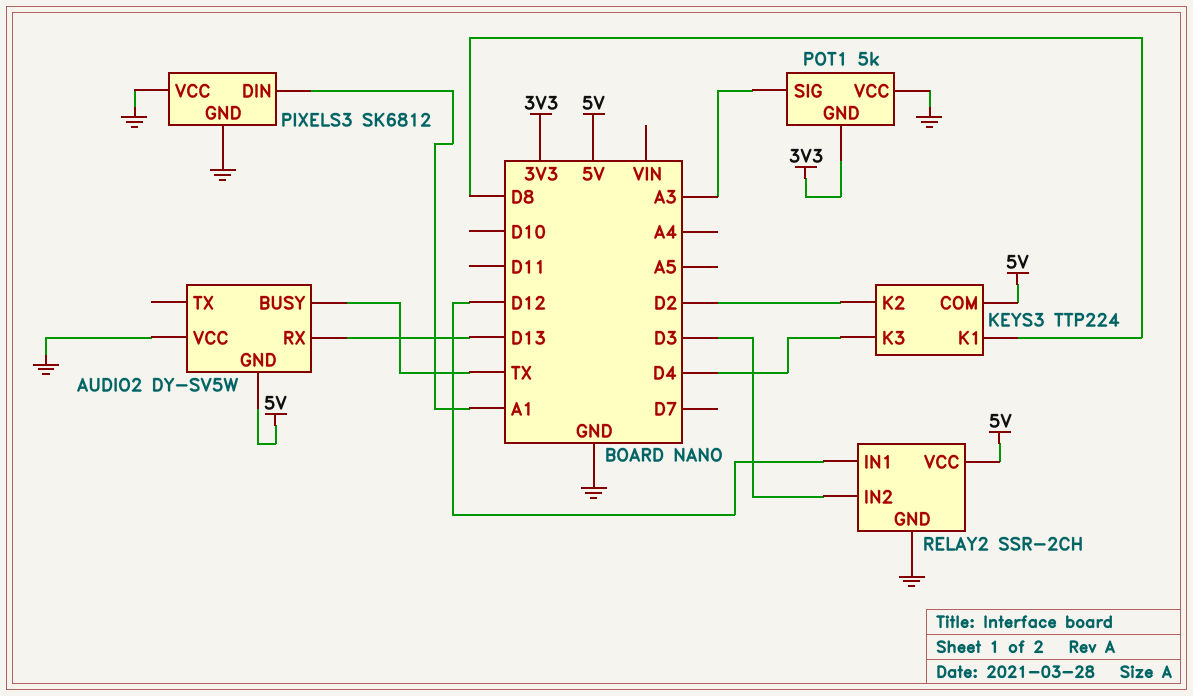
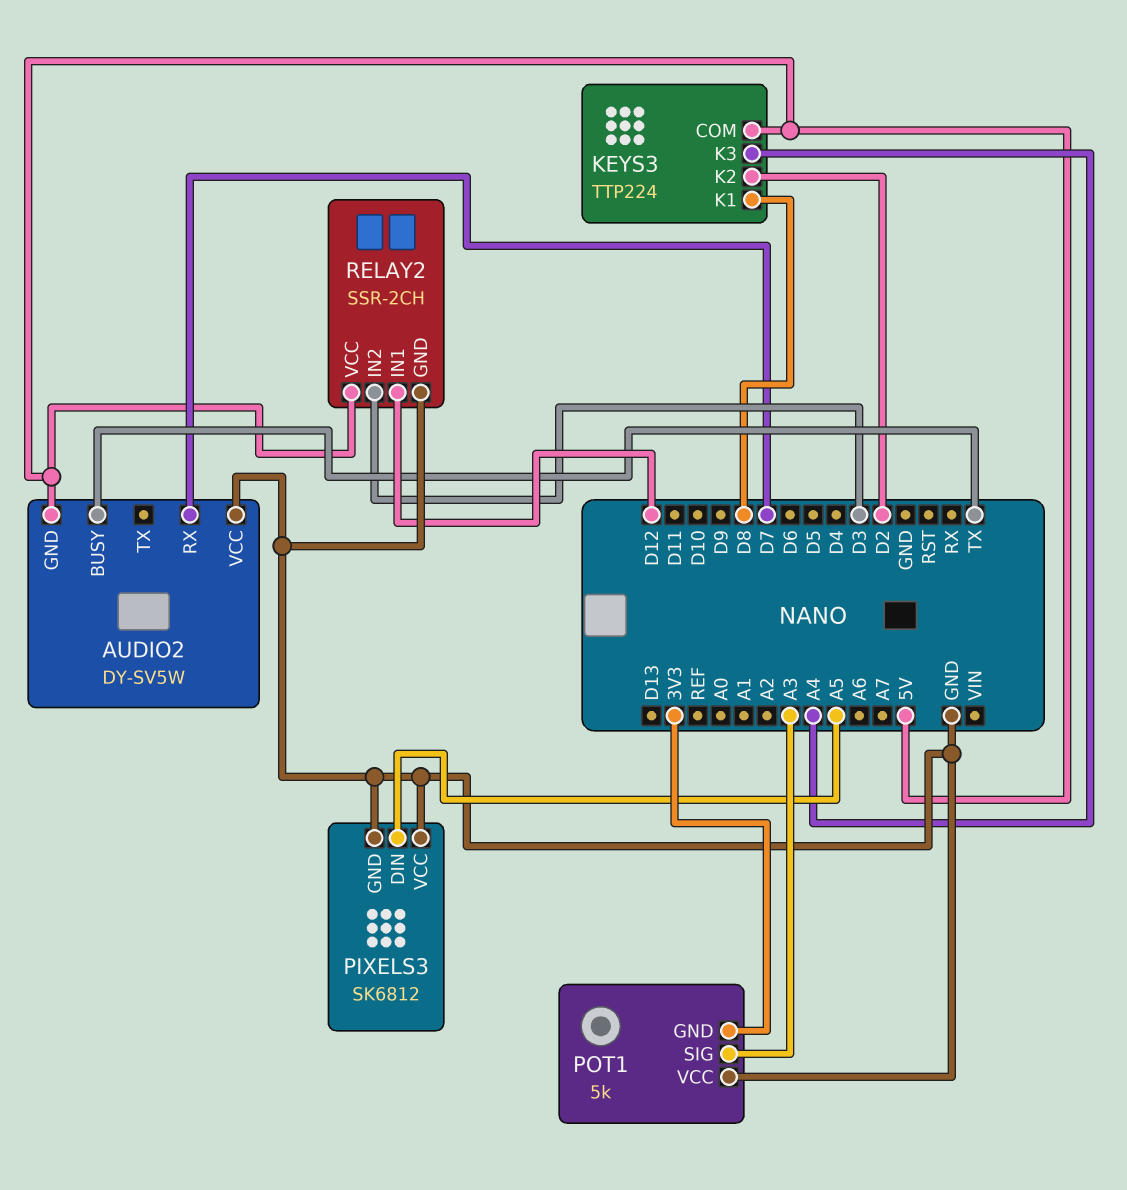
AUDIO2 pin RX: D13 -> D7
KEYS3 pin K3: D4 -> A4
PIXELS3 pin DIN: A1 -> A5

